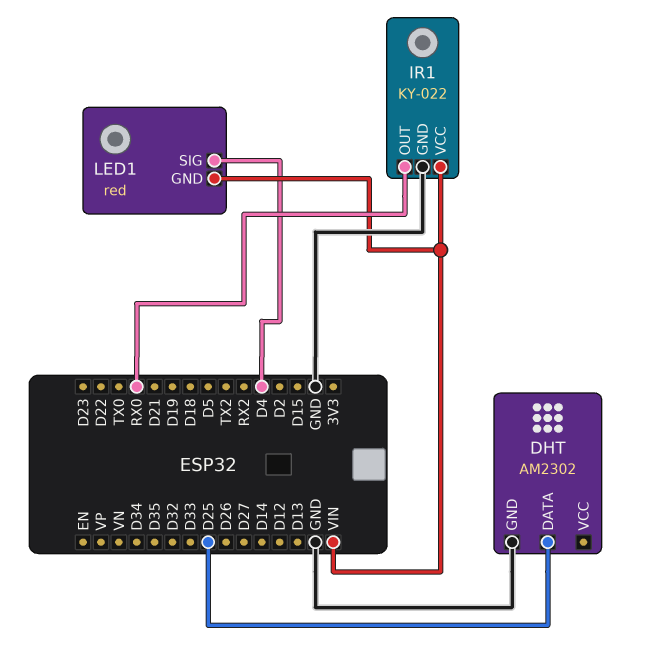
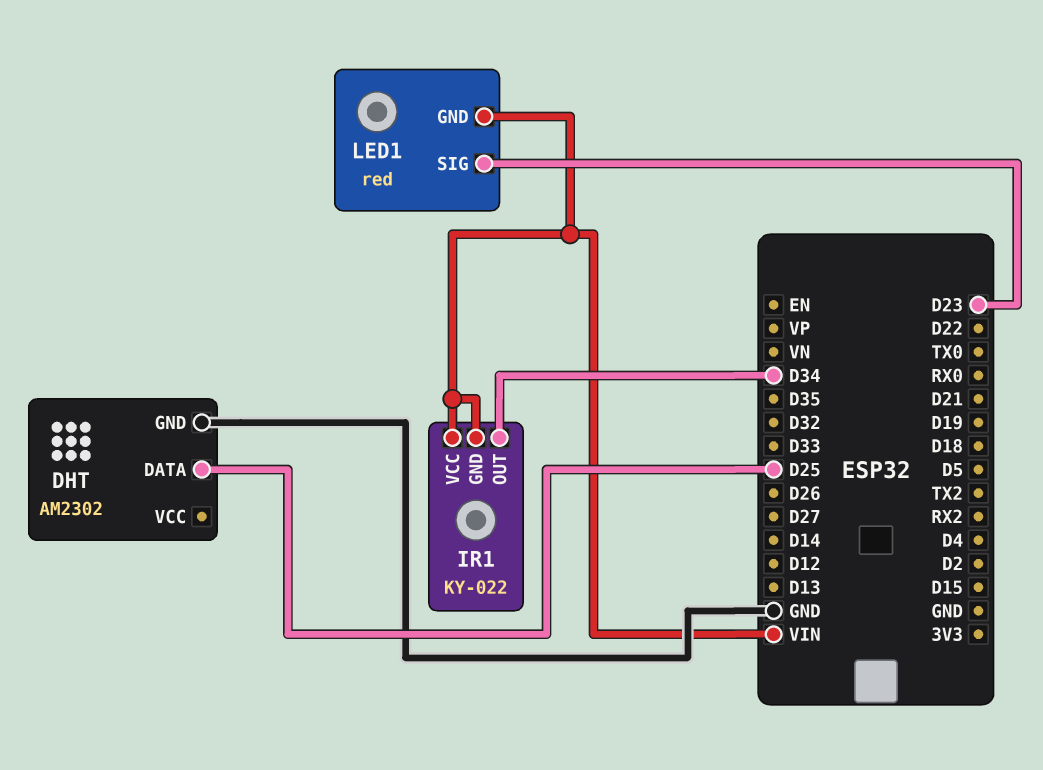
IR1 pin GND: GND -> VIN
IR1 pin OUT: RX0 -> D34
LED1 pin SIG: D4 -> D23

